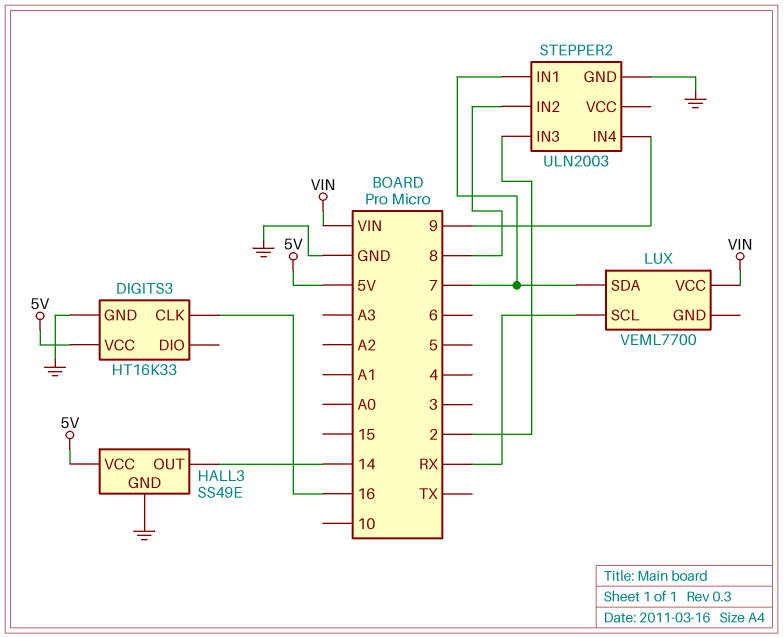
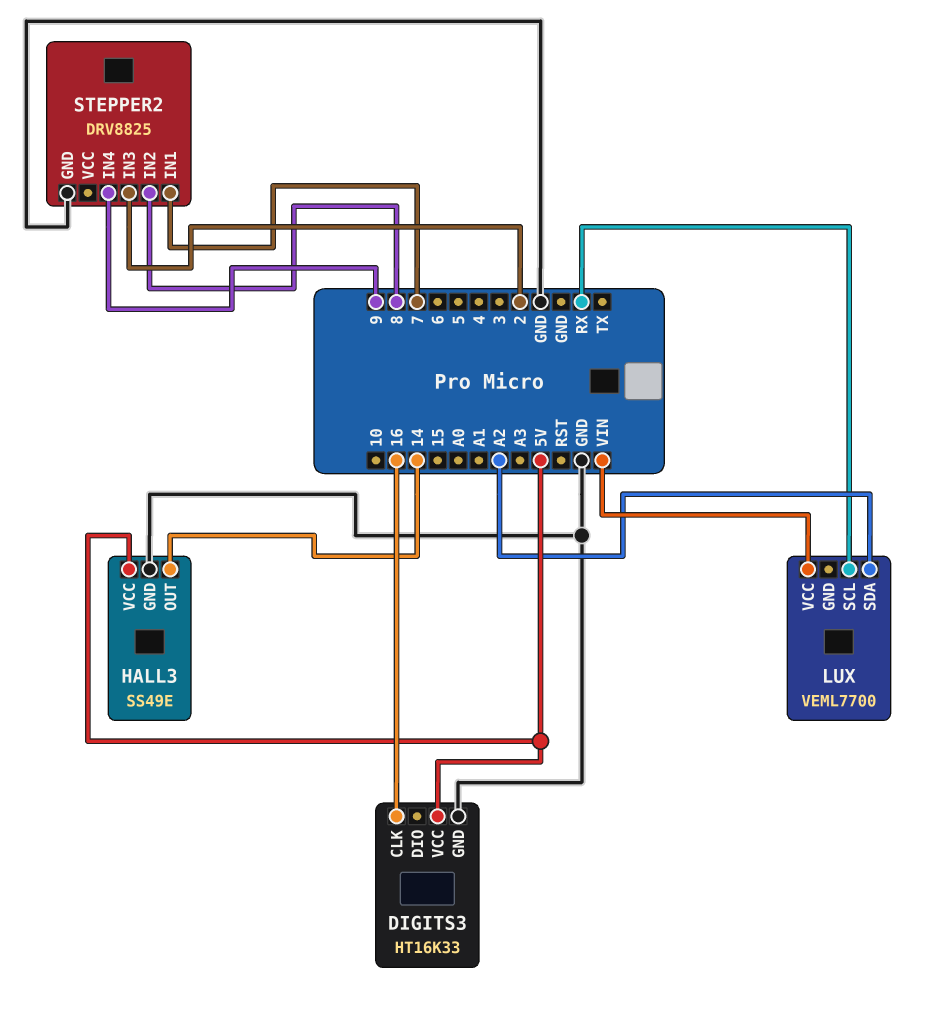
LUX pin SDA: 7 -> A2
STEPPER2: ULN2003 -> DRV8825

